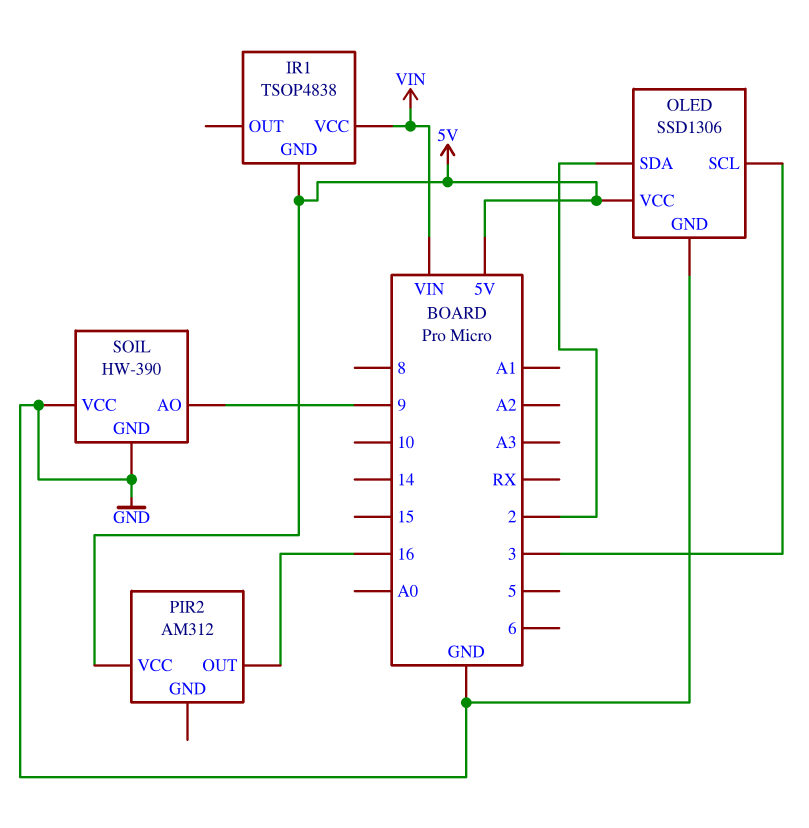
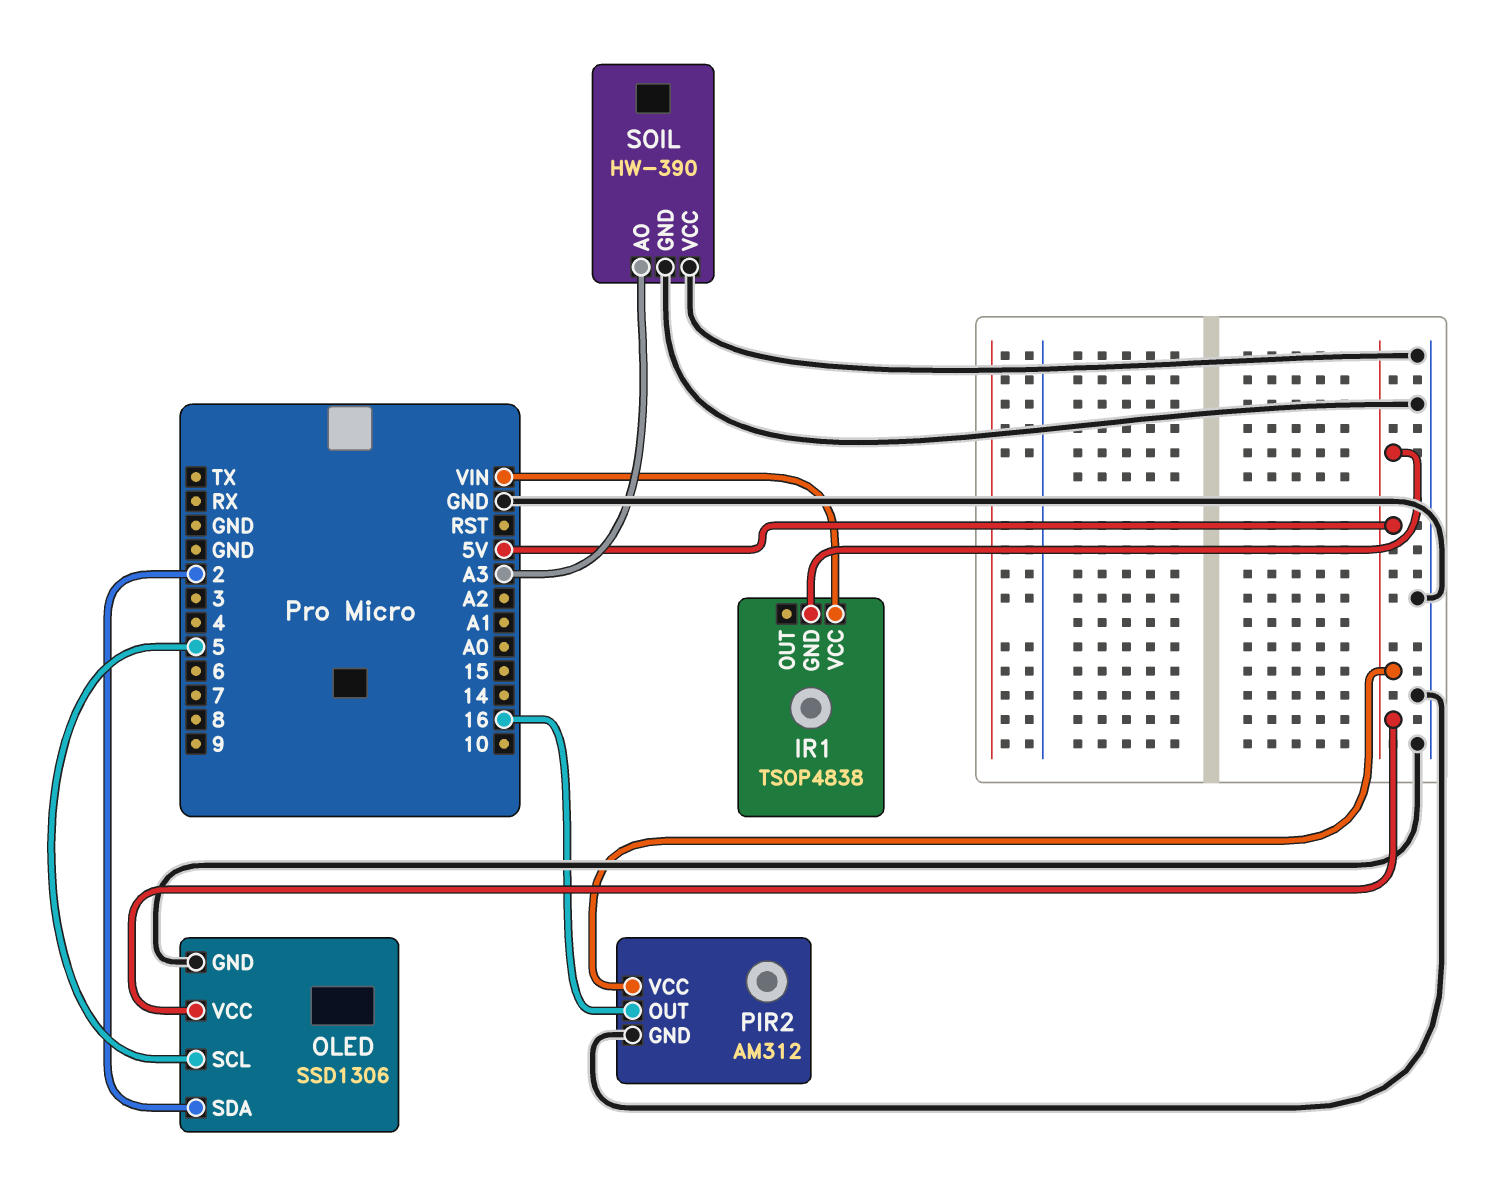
OLED pin SCL: 3 -> 5
PIR2 pin GND: none -> GND
SOIL pin AO: 9 -> A3

